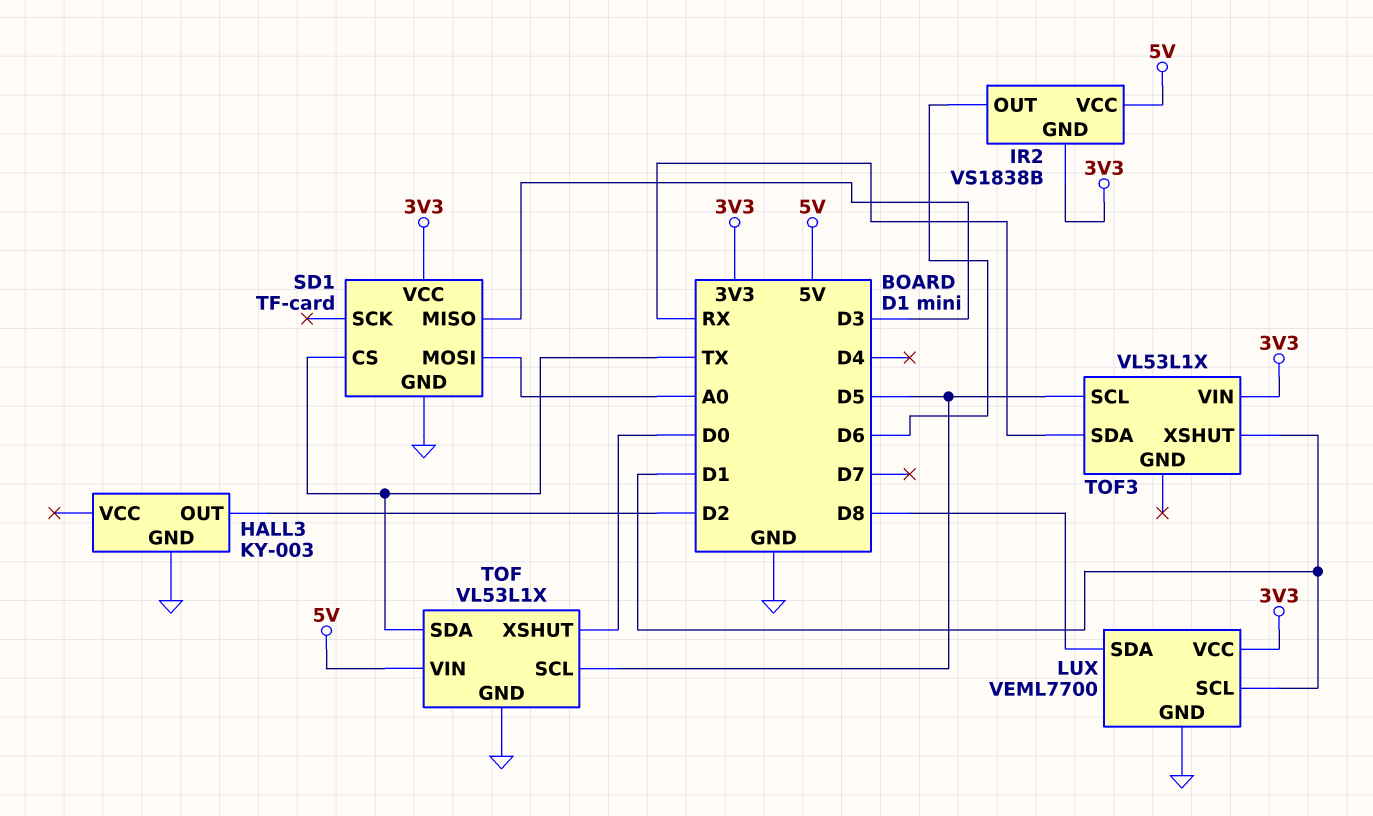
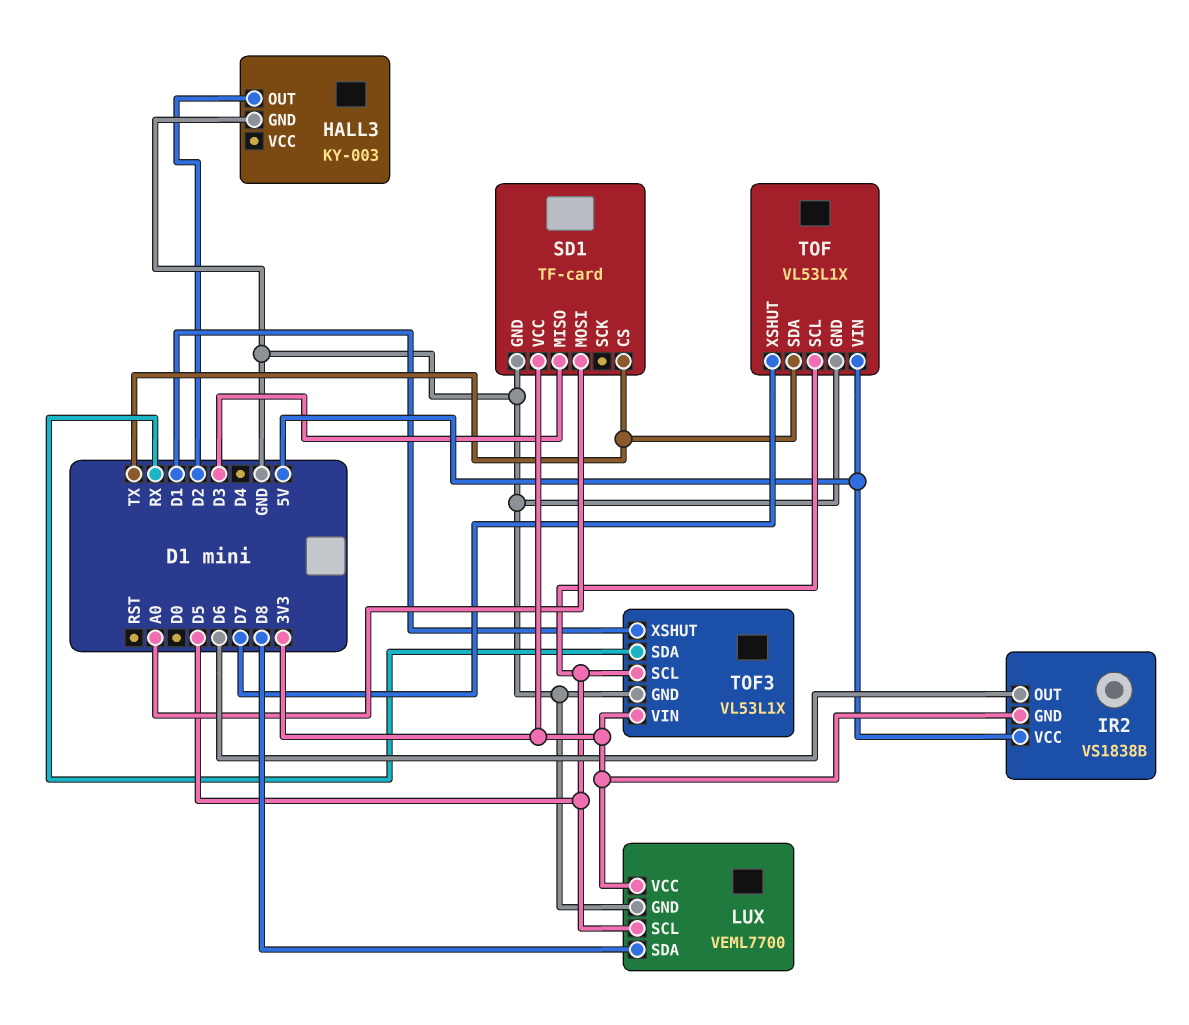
LUX pin SCL: D1 -> D5
TOF pin XSHUT: D0 -> D7
TOF3 pin GND: none -> GND

